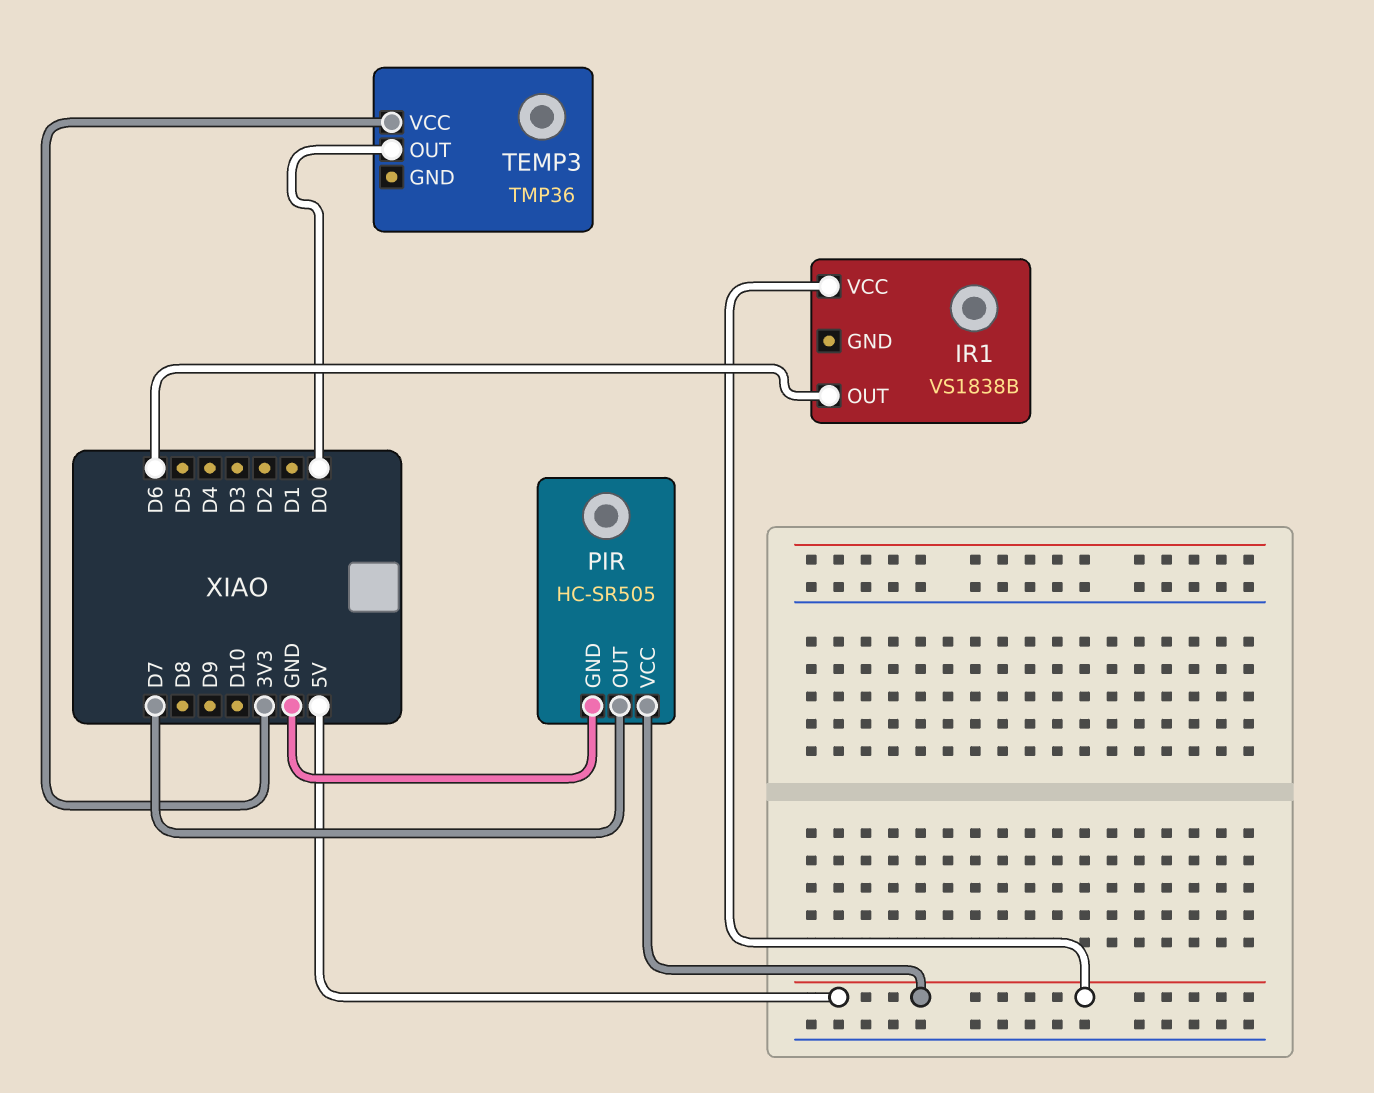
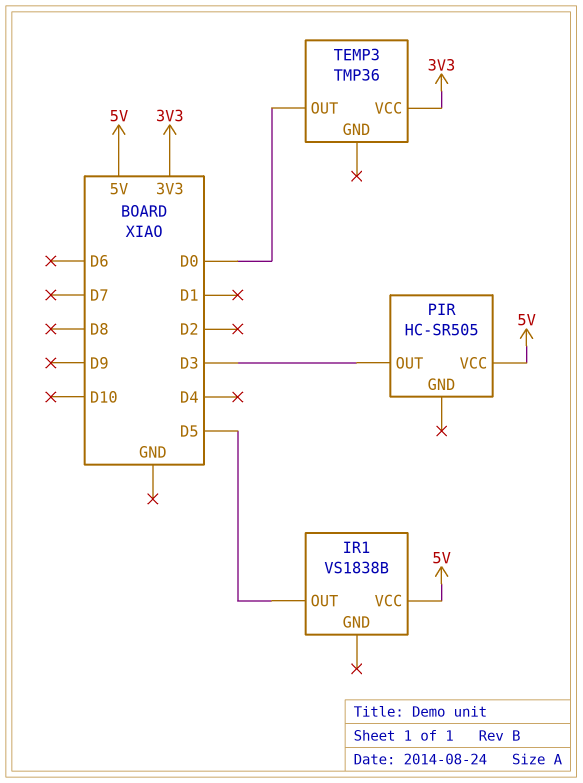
IR1 pin OUT: D6 -> D5
PIR pin GND: GND -> none
PIR pin OUT: D7 -> D3

